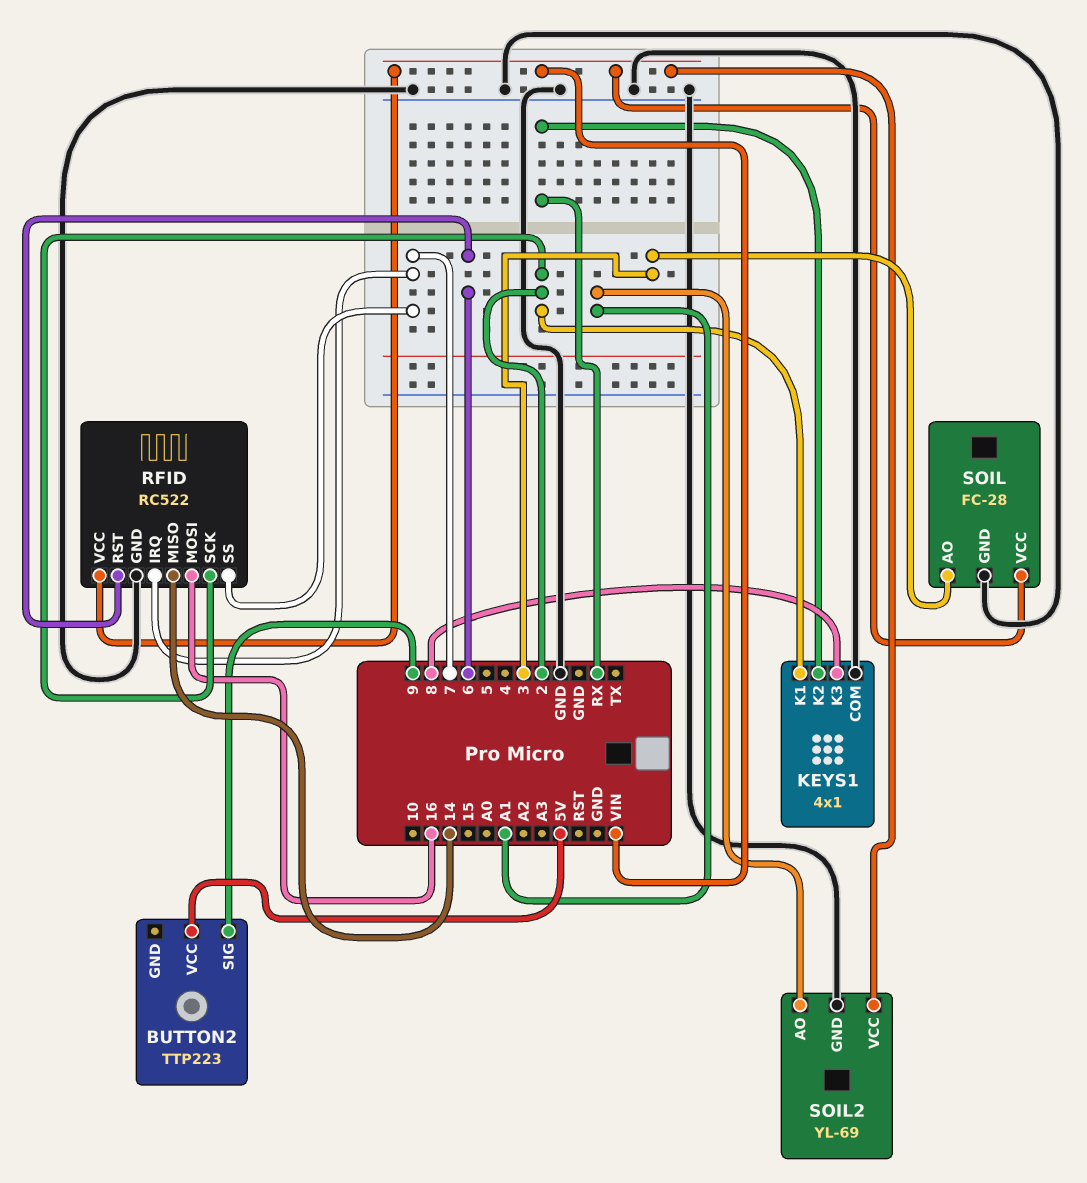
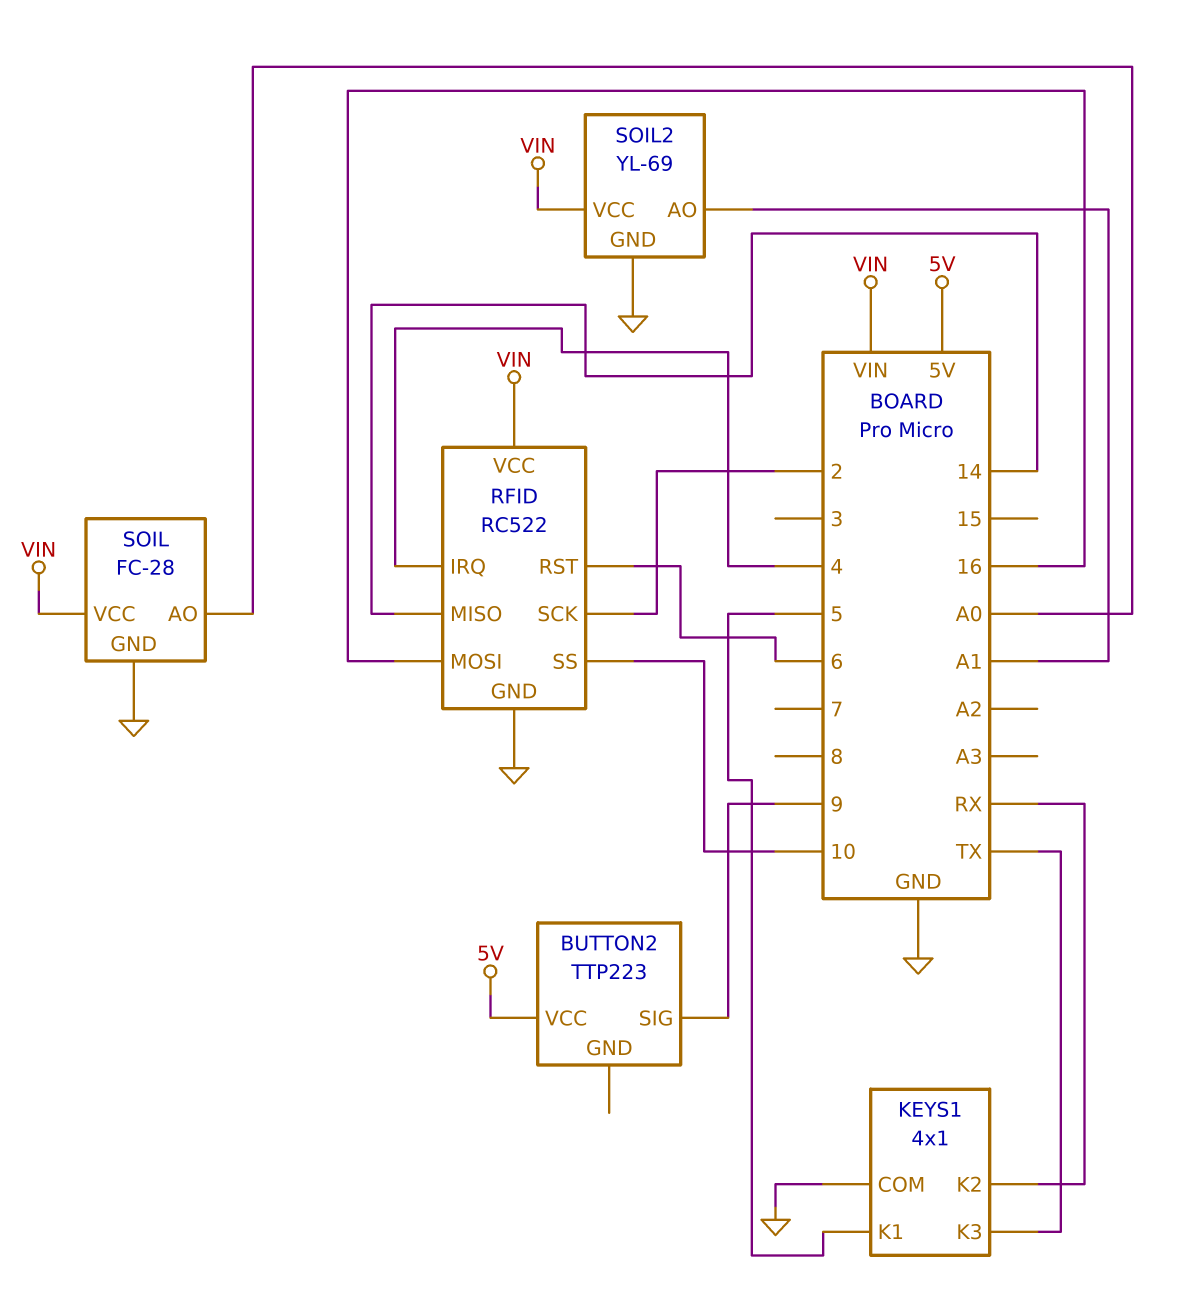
KEYS1 pin K1: 2 -> 5
KEYS1 pin K3: 8 -> TX
RFID pin IRQ: 7 -> 4
RFID pin SS: 7 -> 10
SOIL pin AO: 3 -> A0

